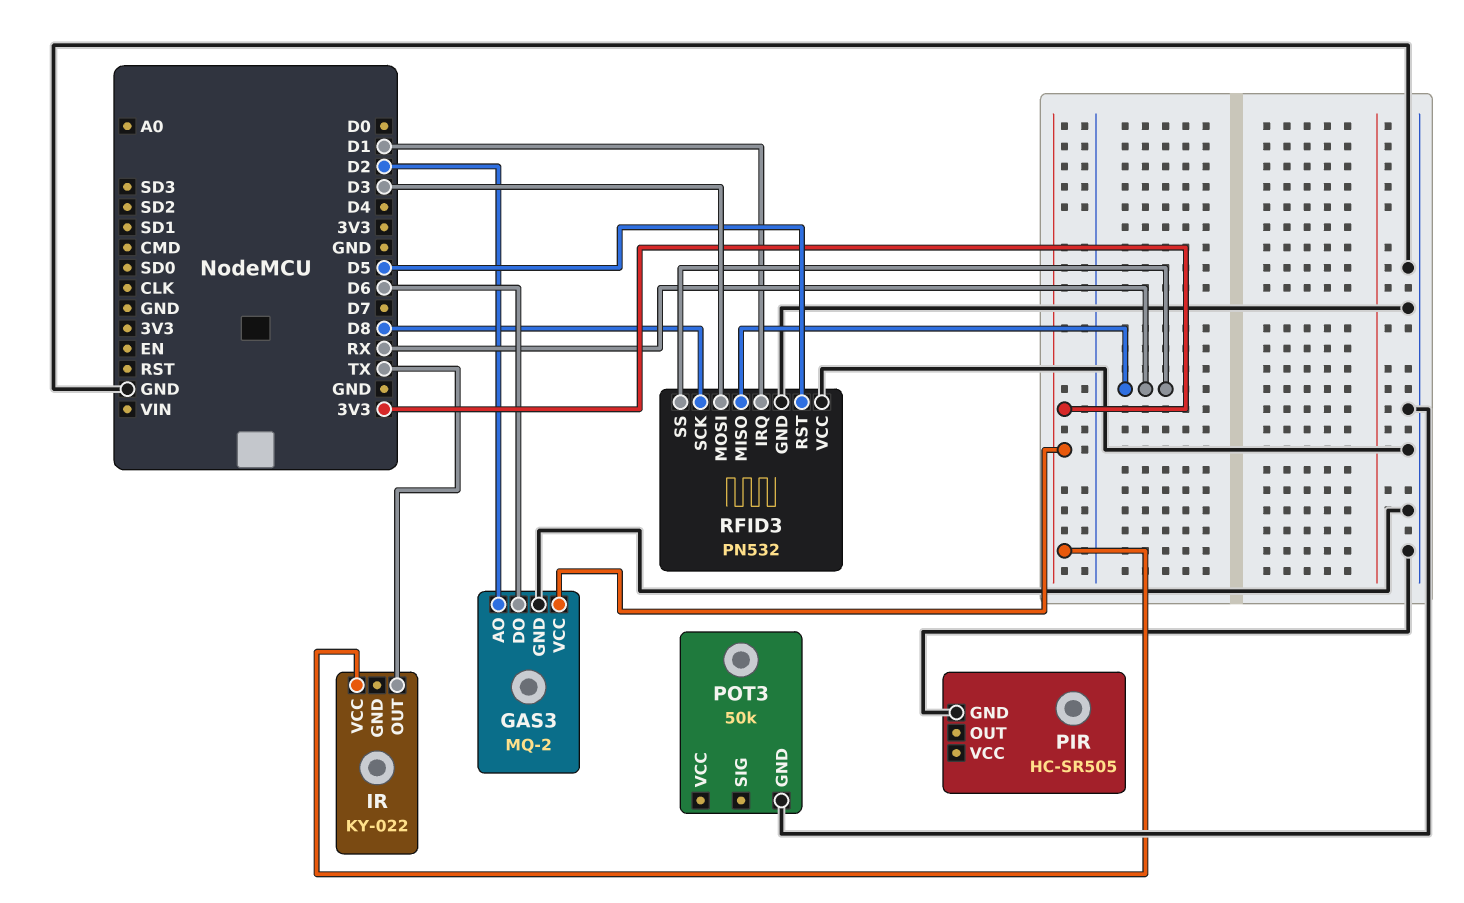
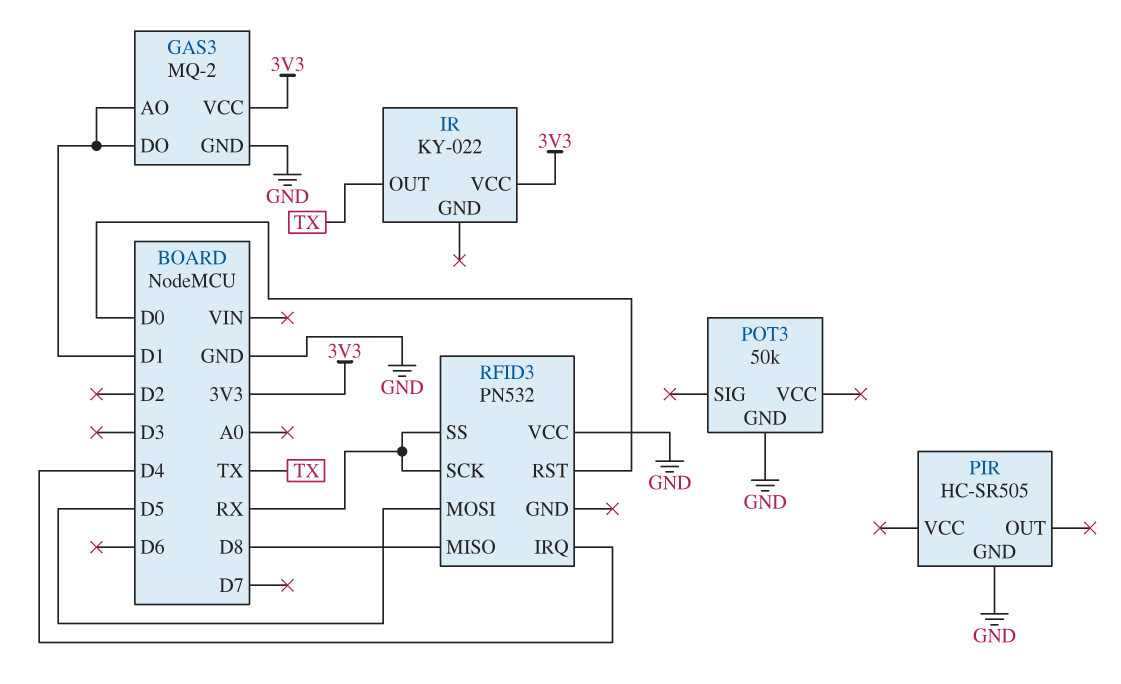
GAS3 pin AO: D2 -> D1
GAS3 pin DO: D6 -> D1
RFID3 pin GND: GND -> none
RFID3 pin IRQ: D1 -> D4
RFID3 pin MISO: RX -> D8
RFID3 pin MOSI: D3 -> D5
RFID3 pin RST: D5 -> D0
RFID3 pin SCK: D8 -> RX

